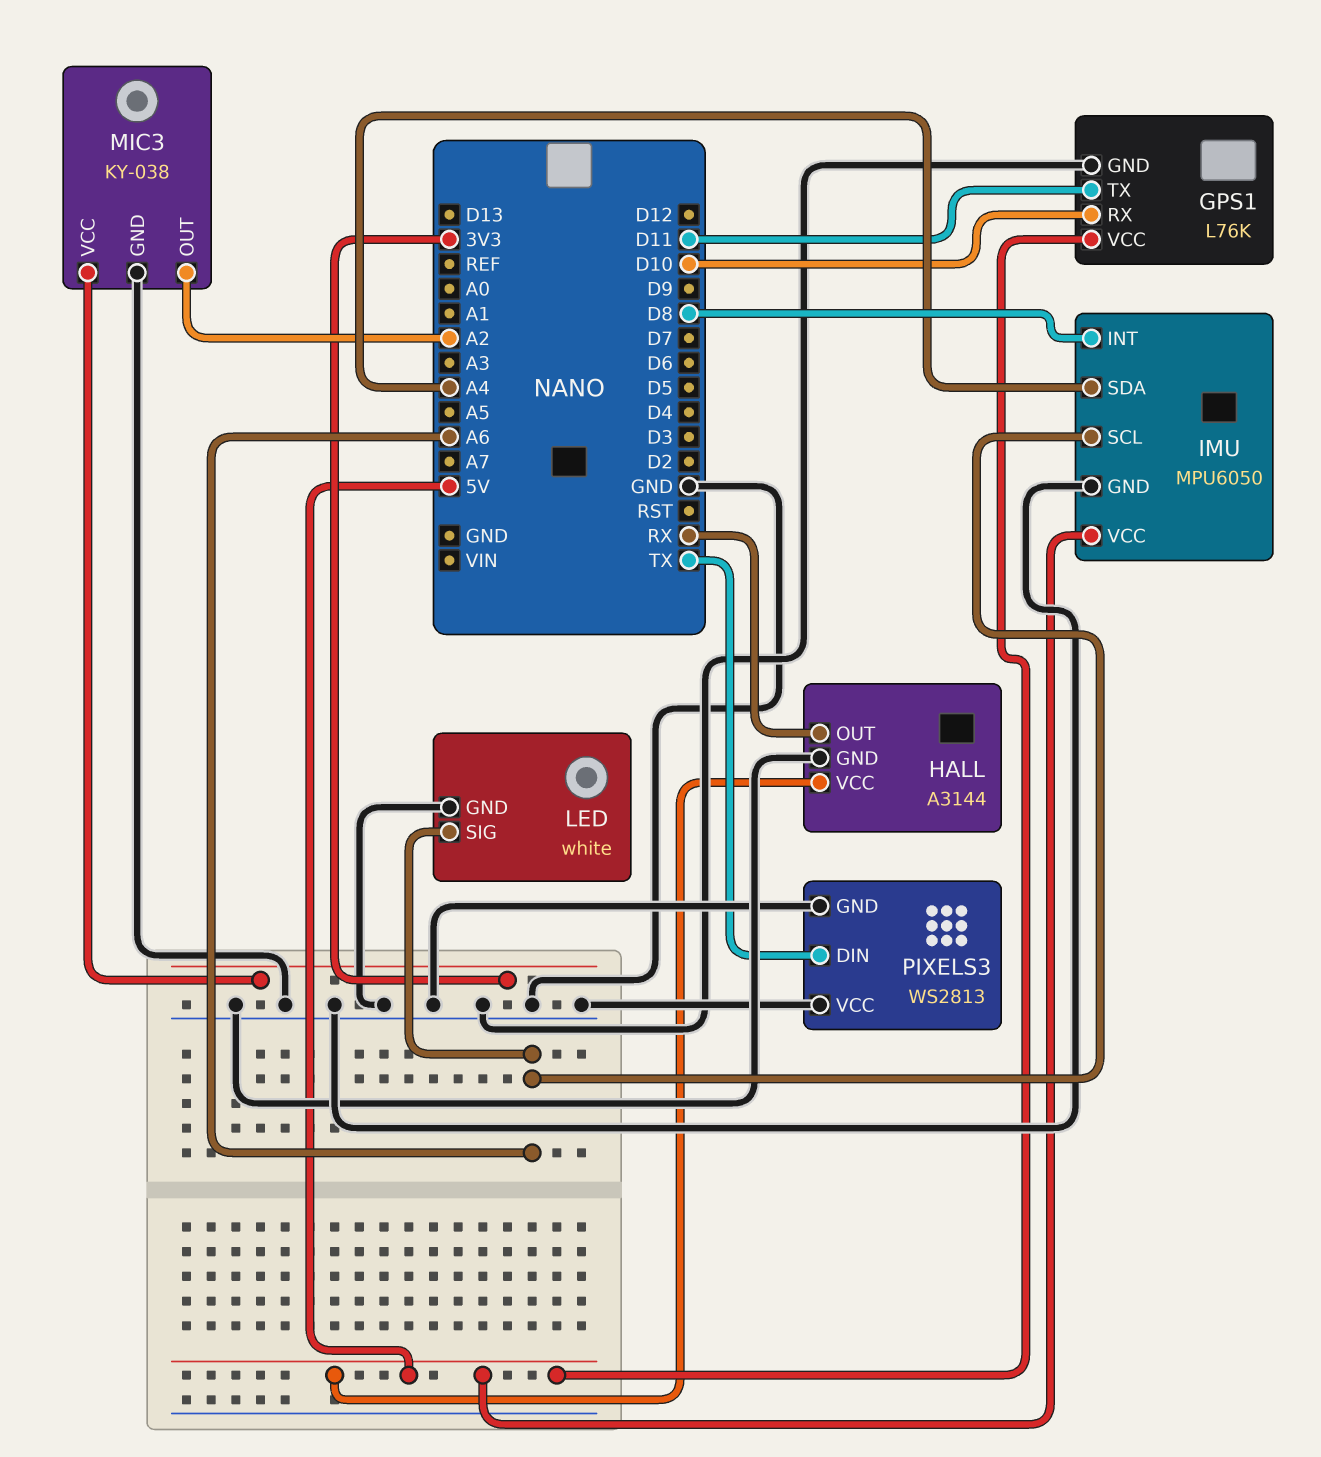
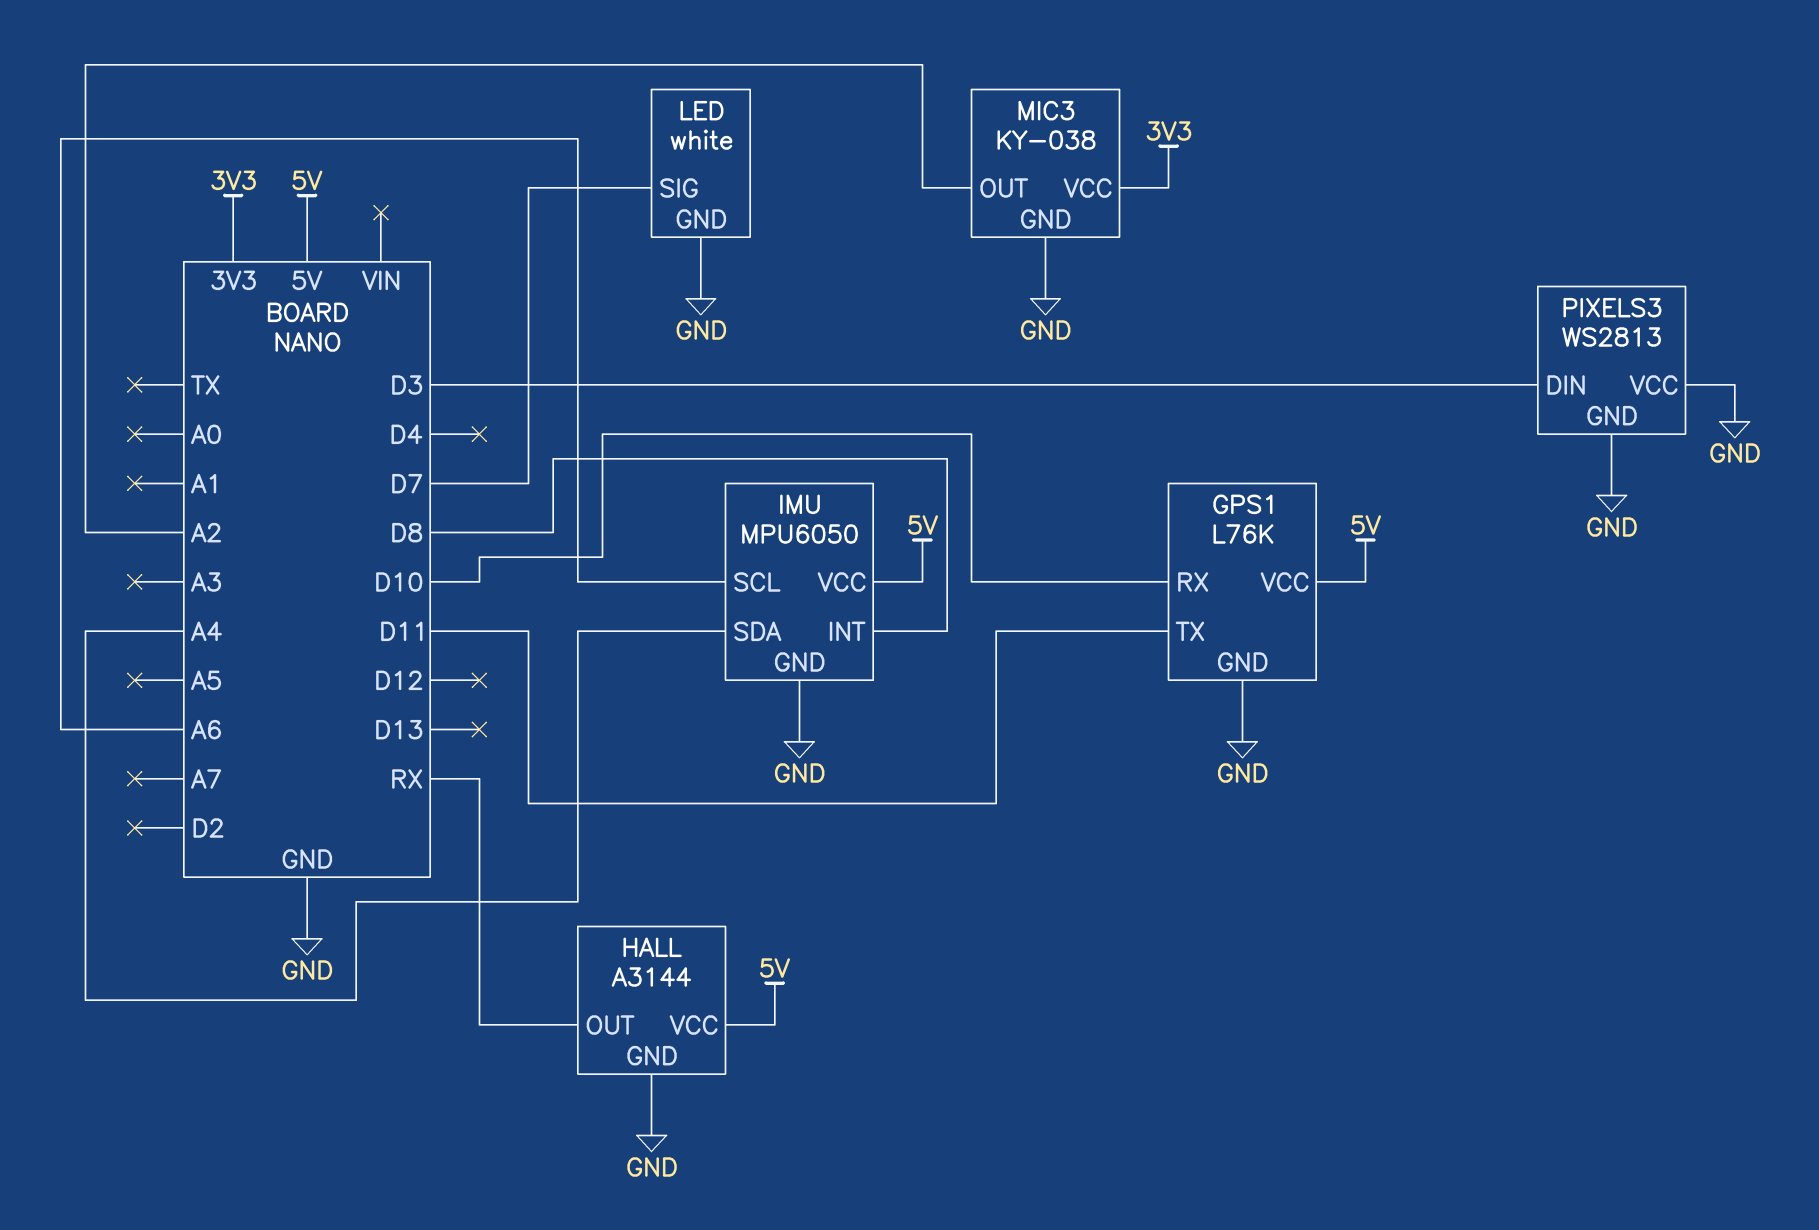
LED pin SIG: A6 -> D7
PIXELS3 pin DIN: TX -> D3

